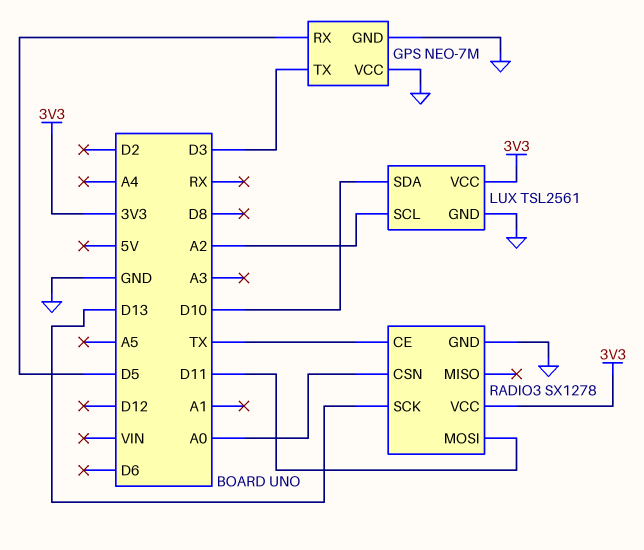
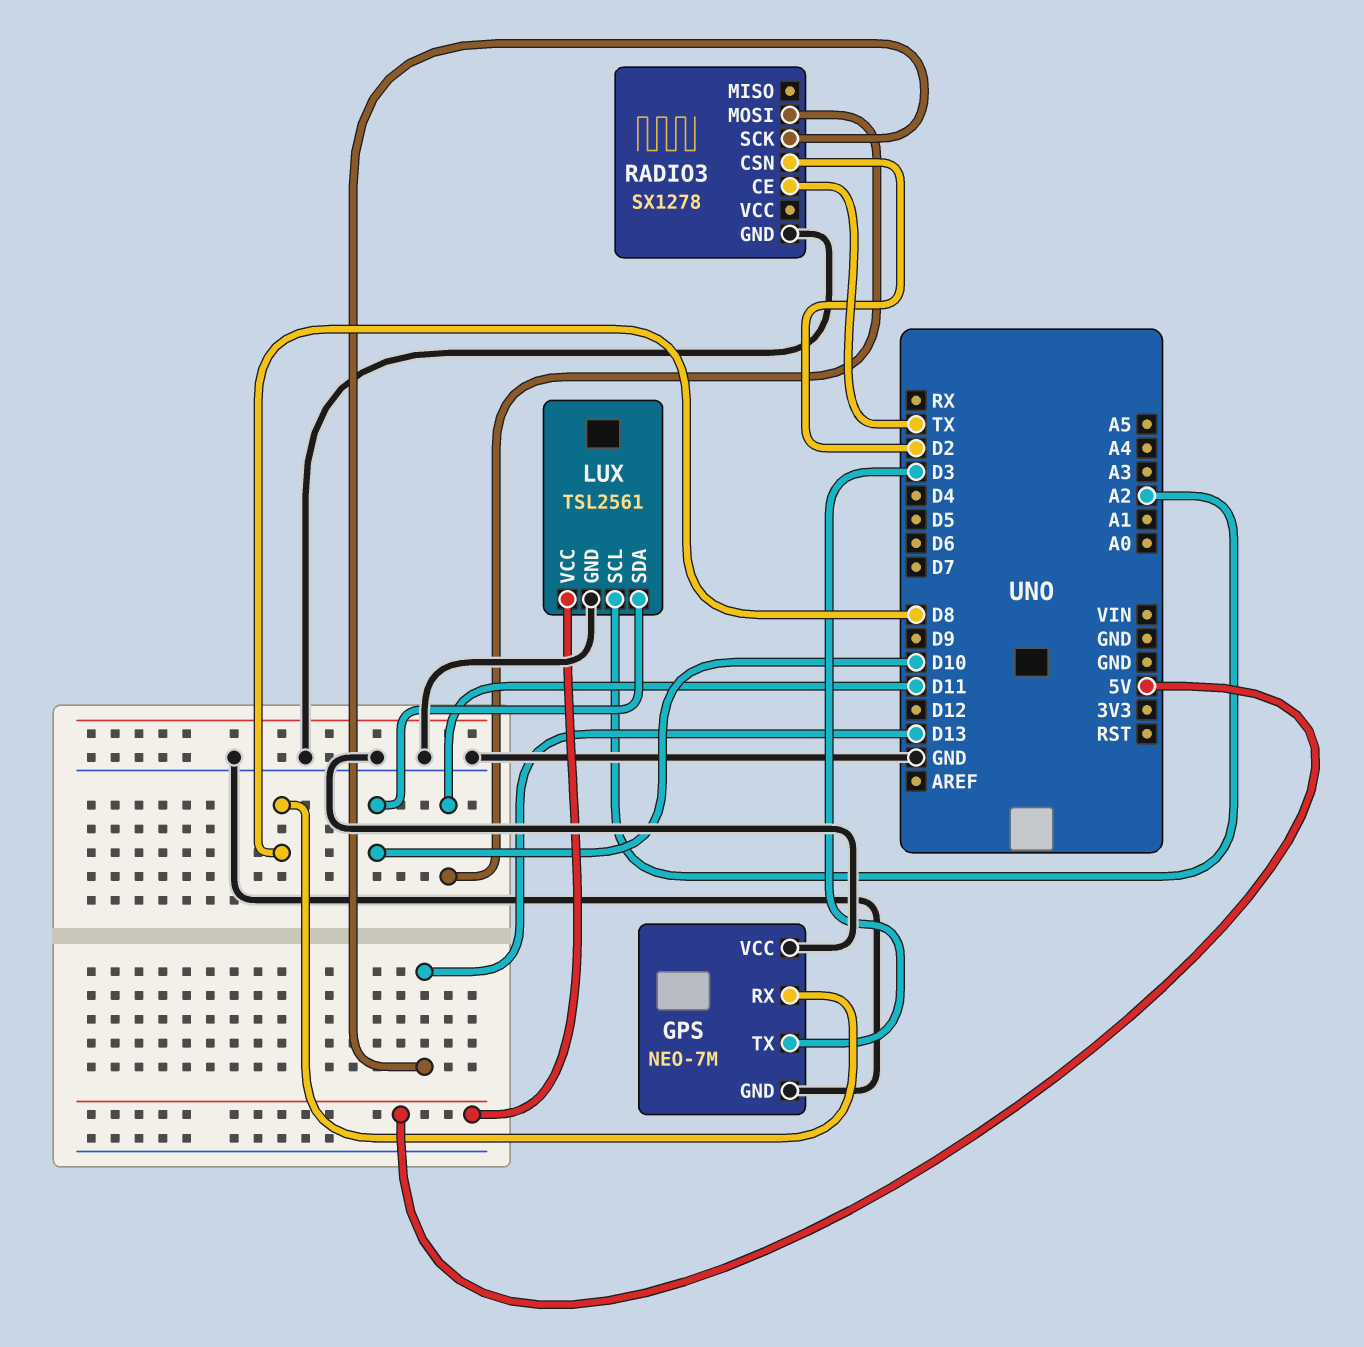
GPS pin RX: D5 -> D8
LUX pin VCC: 3V3 -> 5V
RADIO3 pin CSN: A0 -> D2
RADIO3 pin VCC: 3V3 -> none

